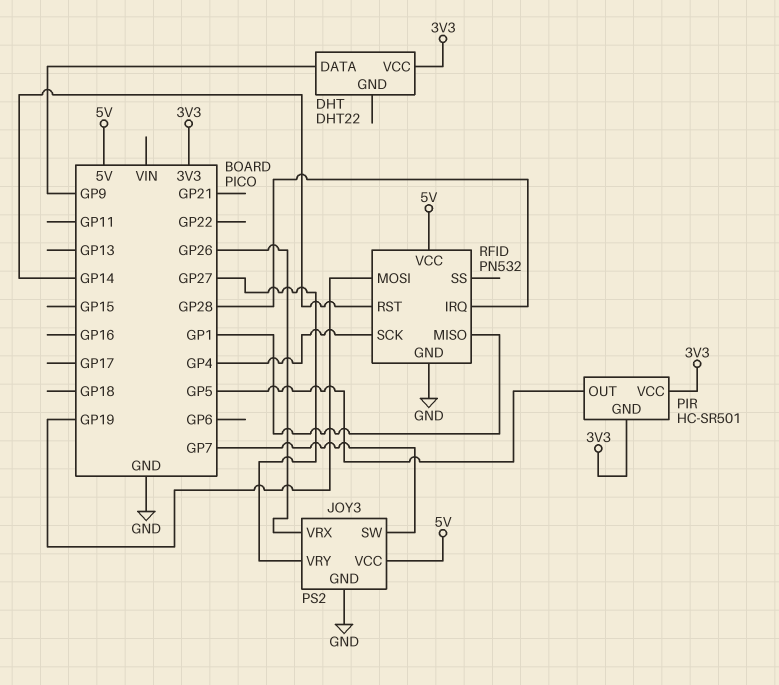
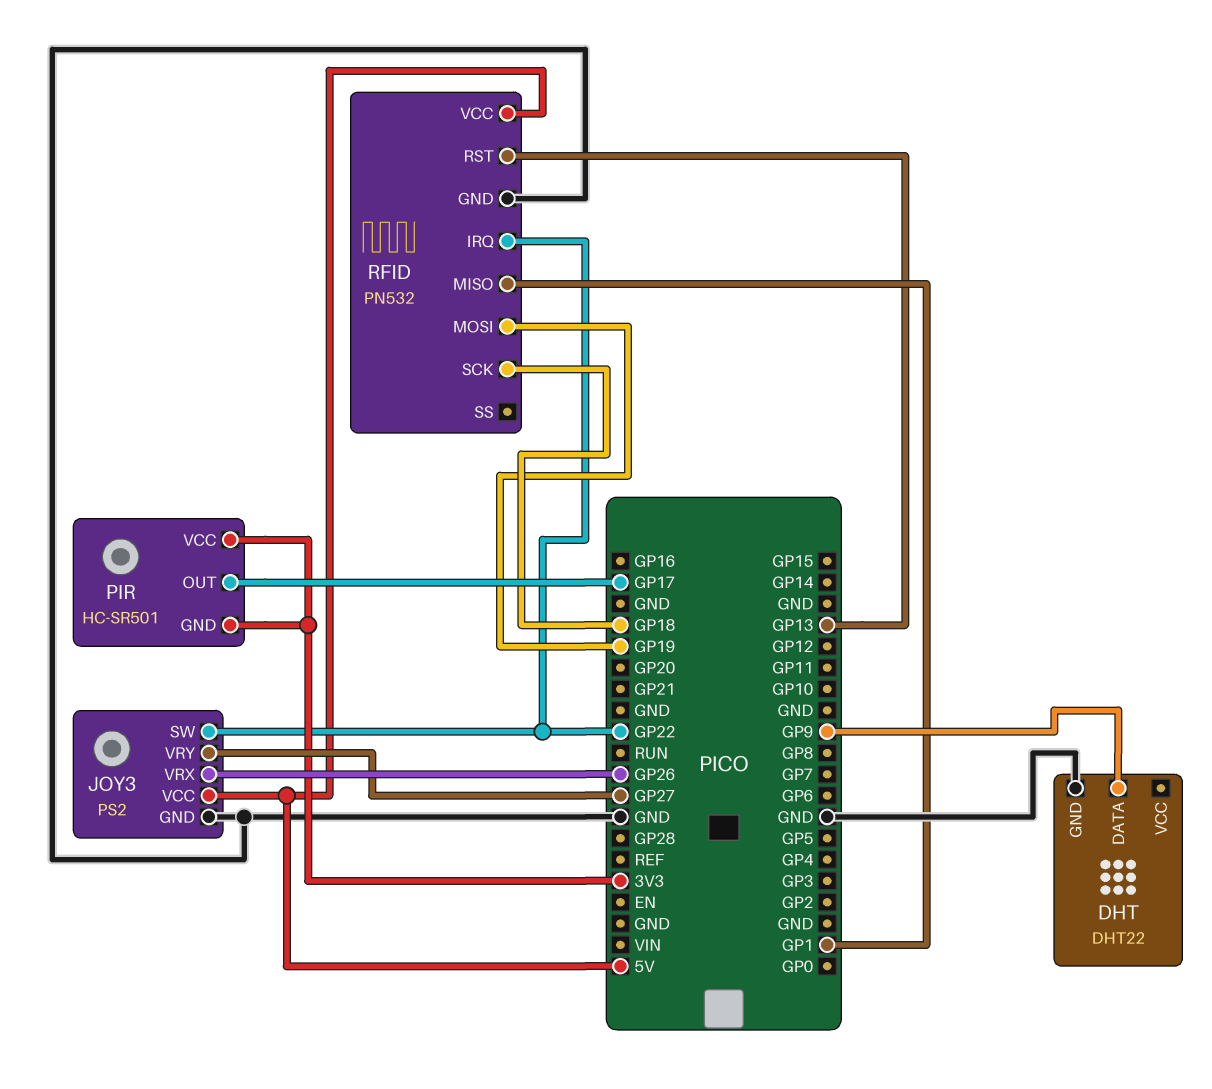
DHT pin GND: none -> GND
DHT pin VCC: 3V3 -> none
JOY3 pin SW: GP7 -> GP22
PIR pin OUT: GP5 -> GP17
RFID pin IRQ: GP28 -> GP22
RFID pin RST: GP14 -> GP13
RFID pin SCK: GP4 -> GP18

